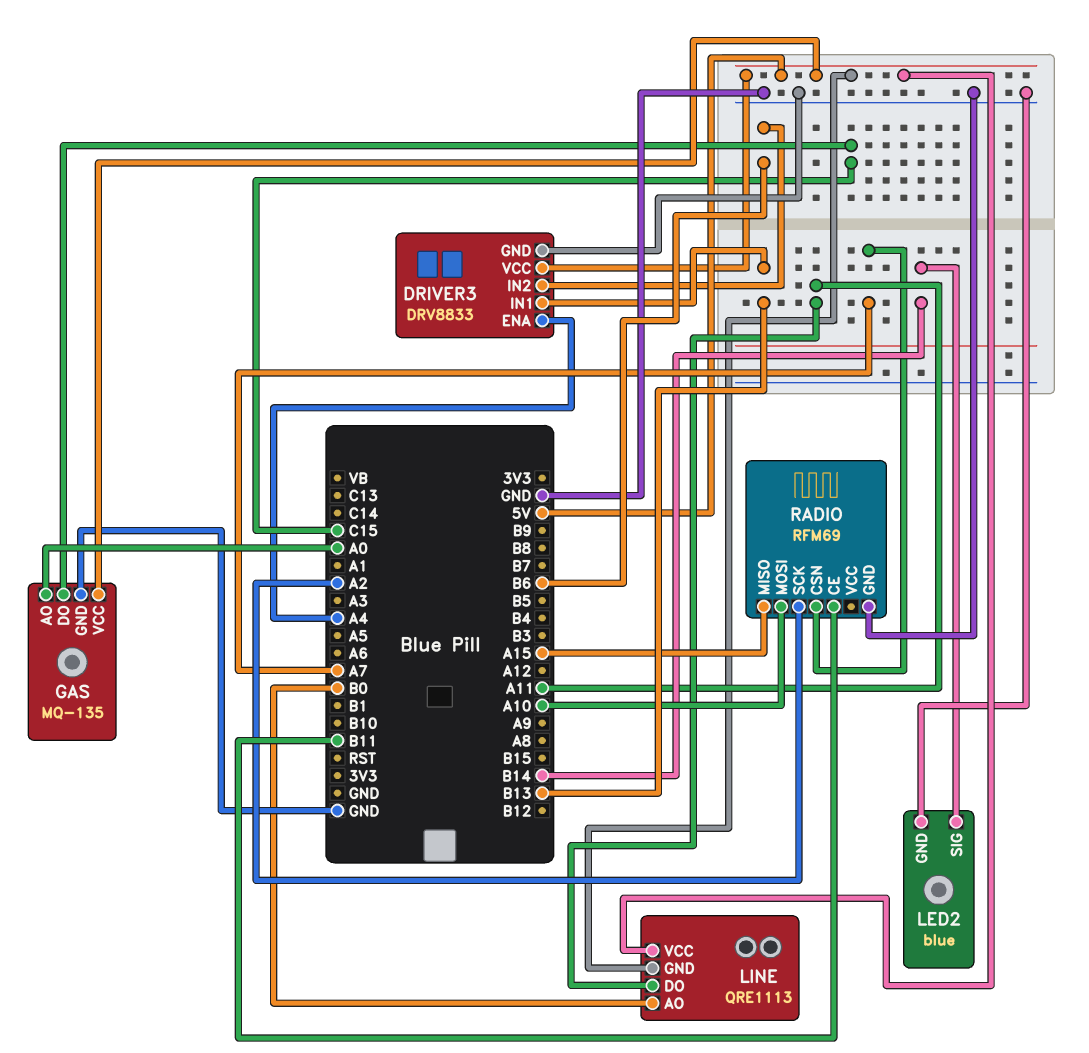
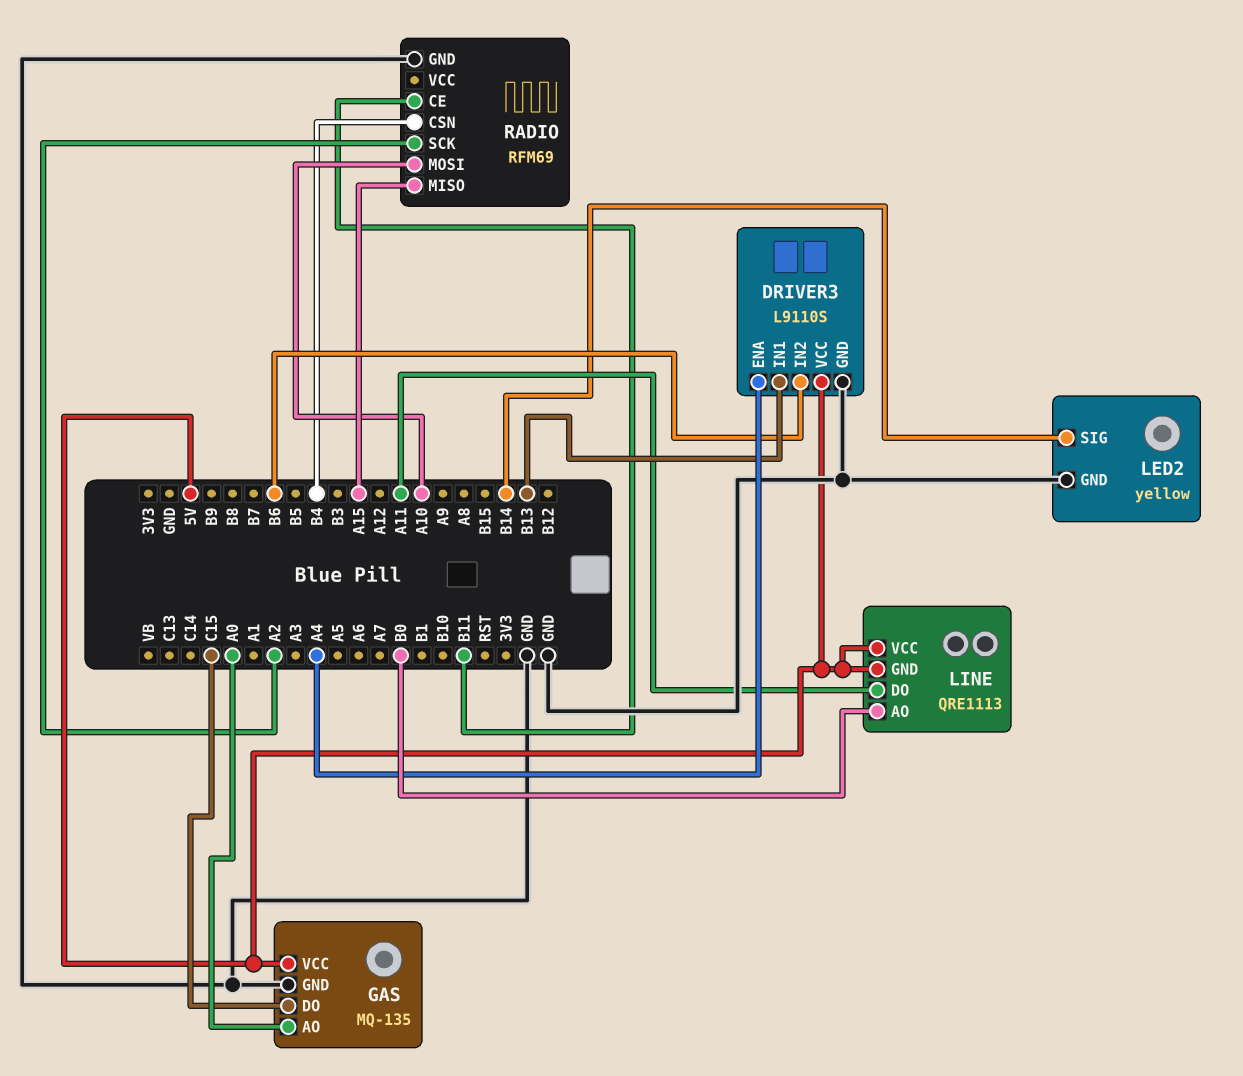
DRIVER3: DRV8833 -> L9110S
LED2: blue -> yellow
RADIO pin CSN: A7 -> B4

